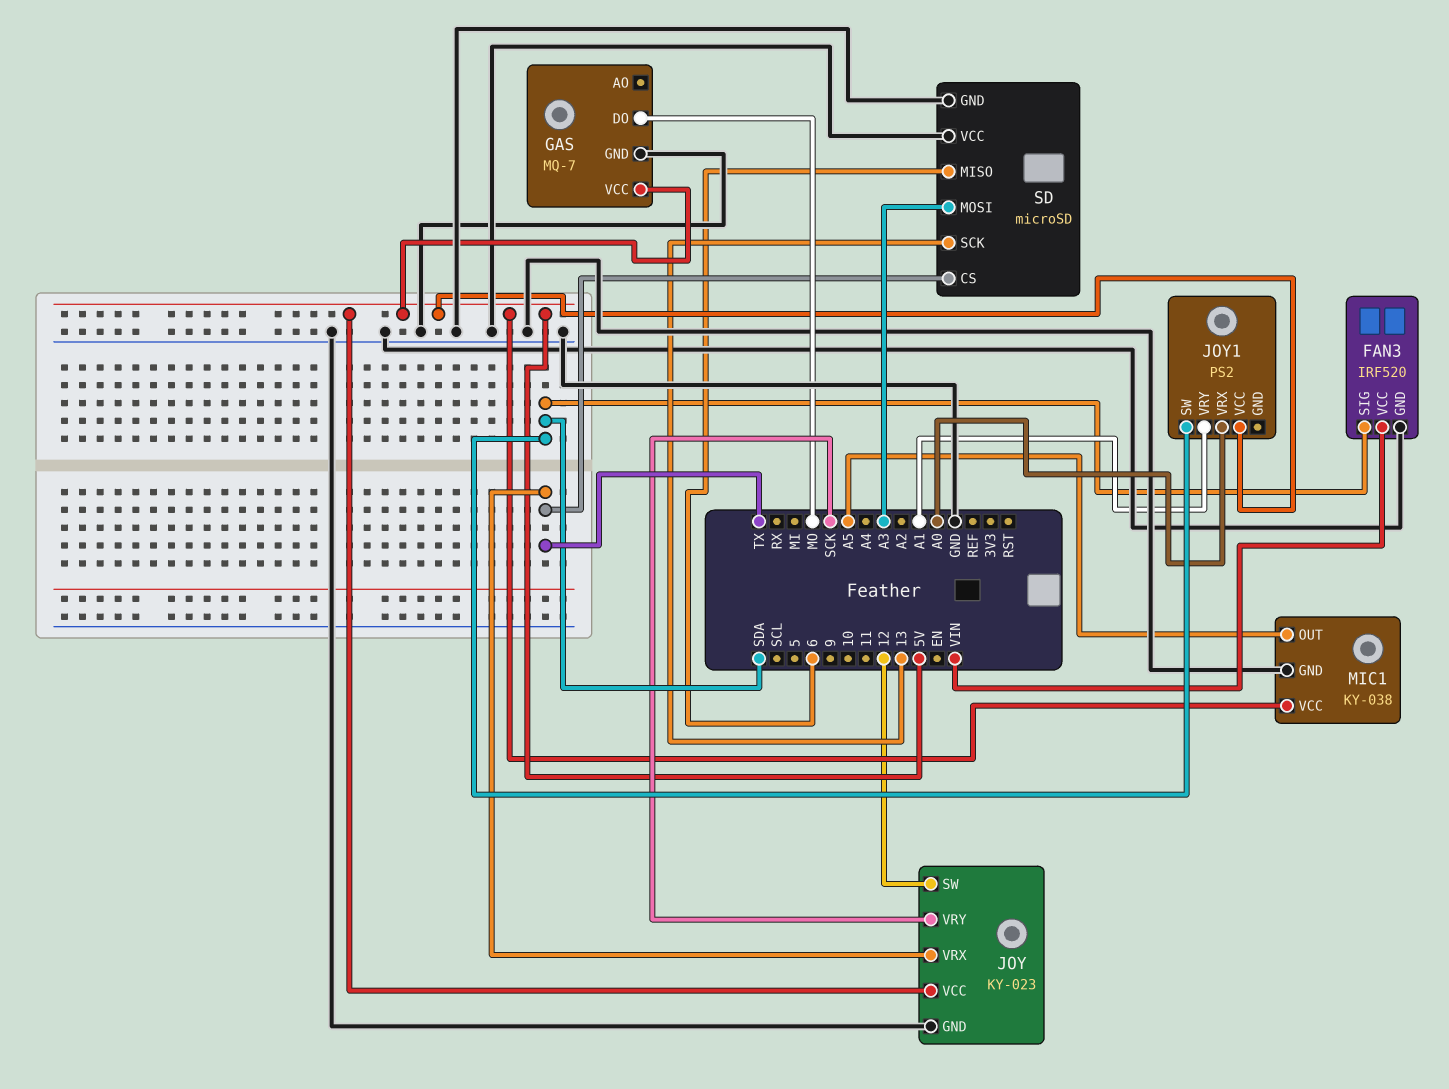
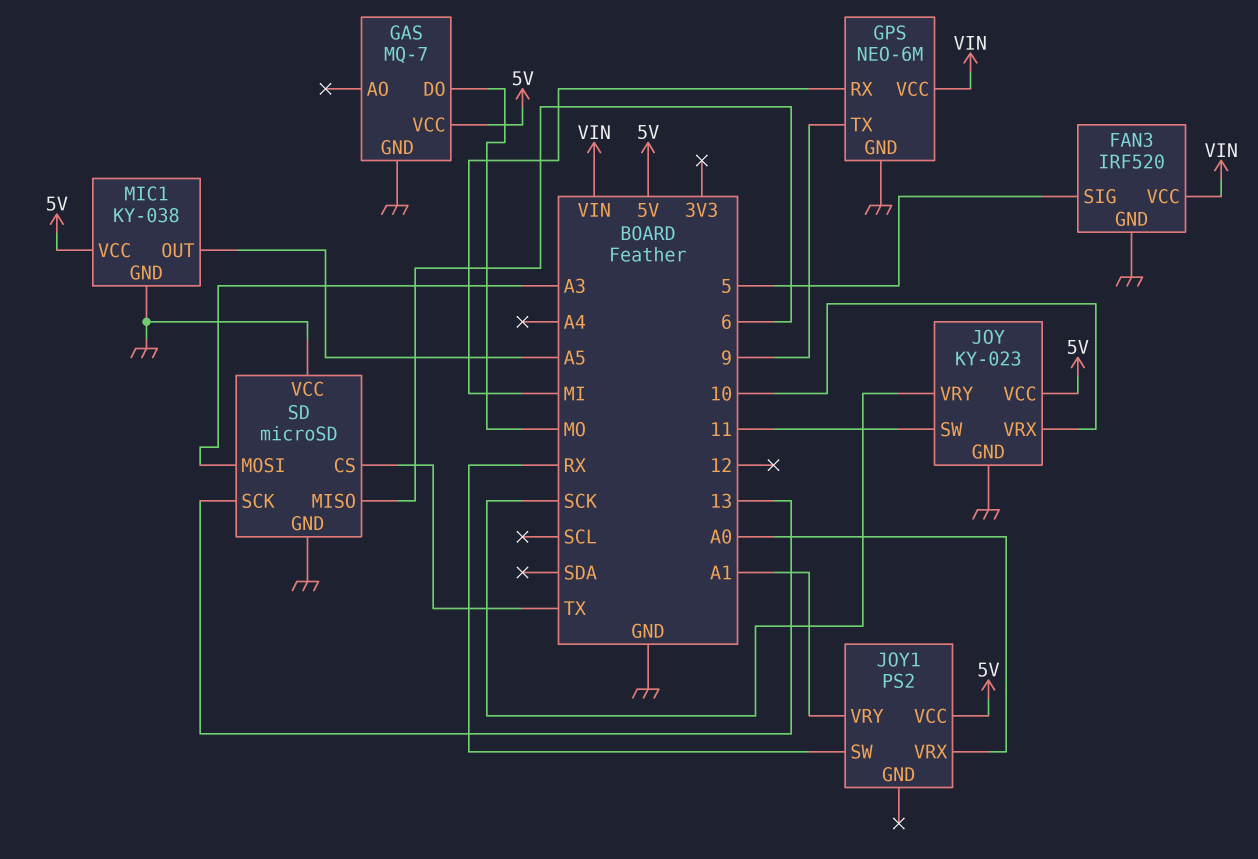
FAN3 pin SIG: SDA -> 5
GPS: none -> NEO-6M
GPS pin GND: none -> GND
GPS pin RX: none -> MI
GPS pin TX: none -> 9
GPS pin VCC: none -> VIN
JOY pin SW: 12 -> 11
JOY pin VRX: TX -> 10
JOY1 pin SW: SDA -> RX

